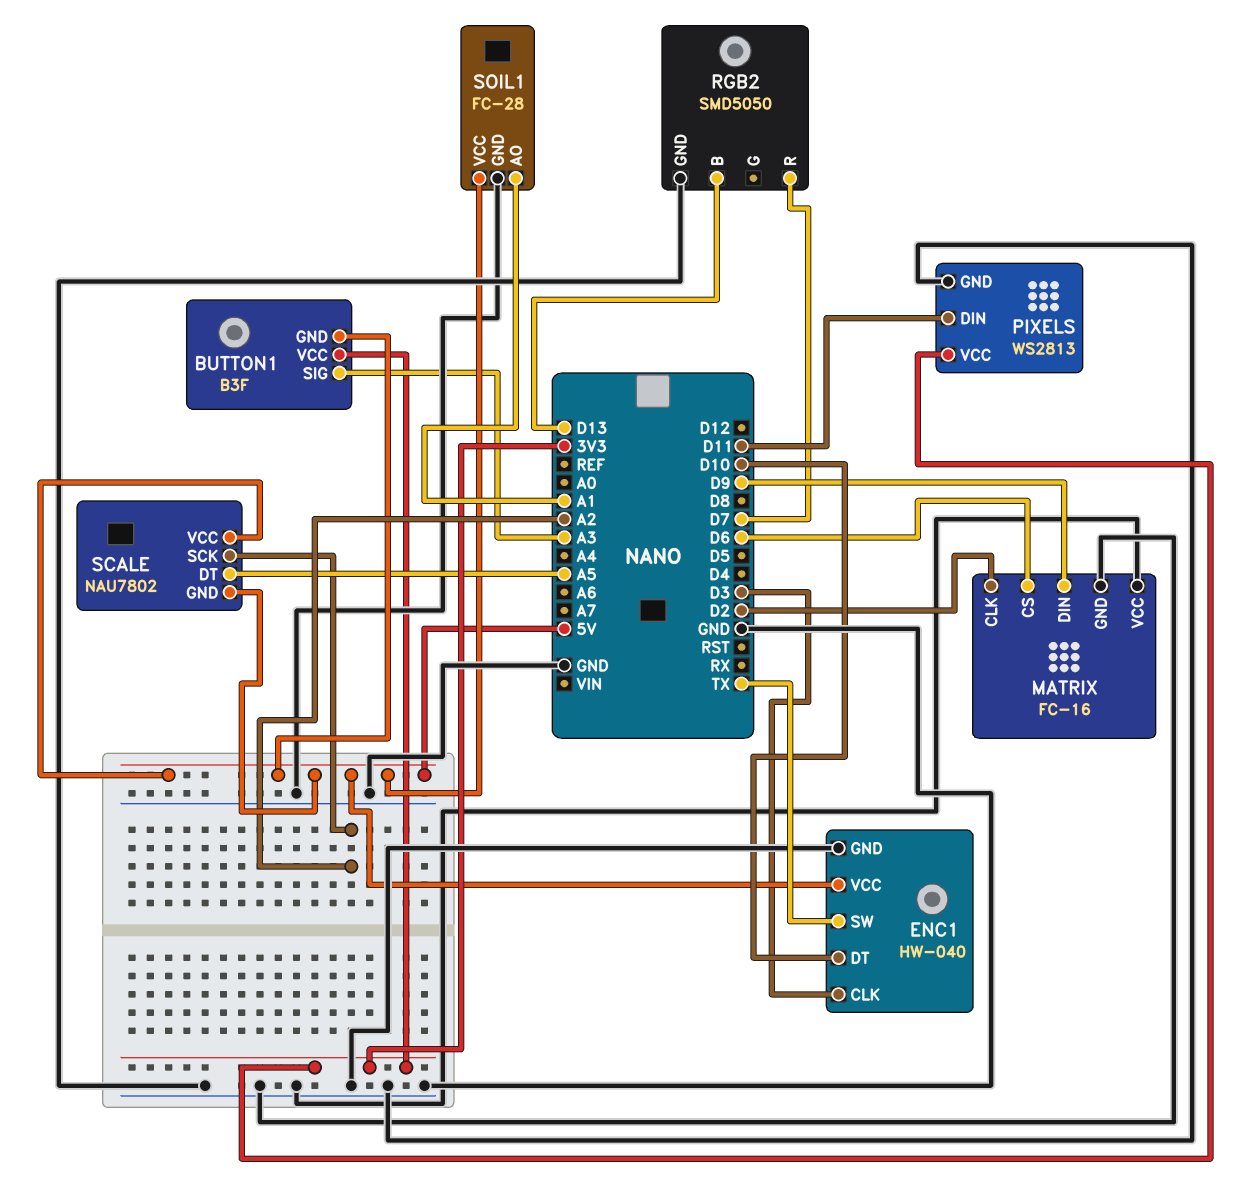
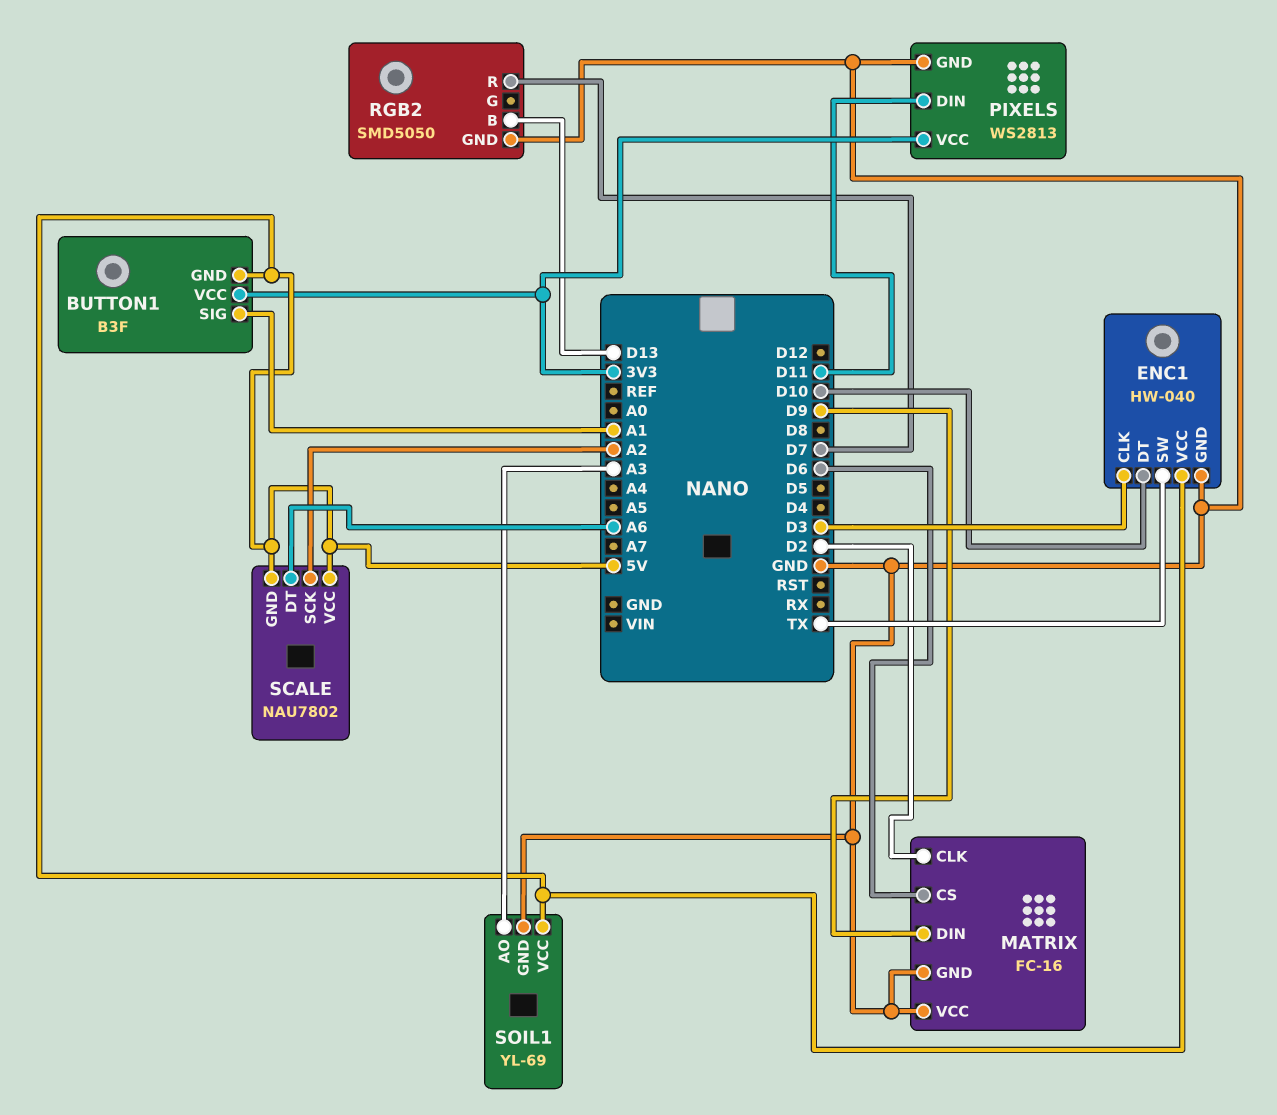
BUTTON1 pin SIG: A3 -> A1
SCALE pin DT: A5 -> A6
SOIL1: FC-28 -> YL-69
SOIL1 pin AO: A1 -> A3

